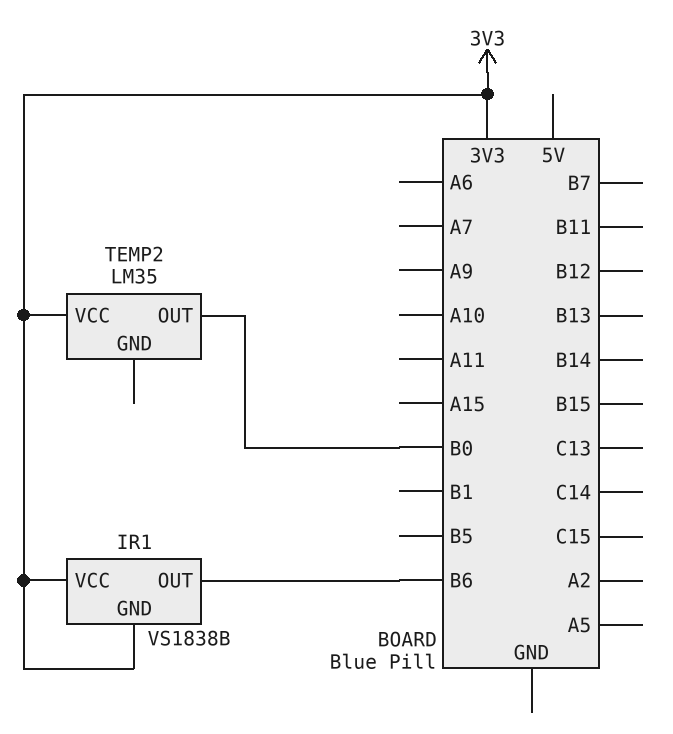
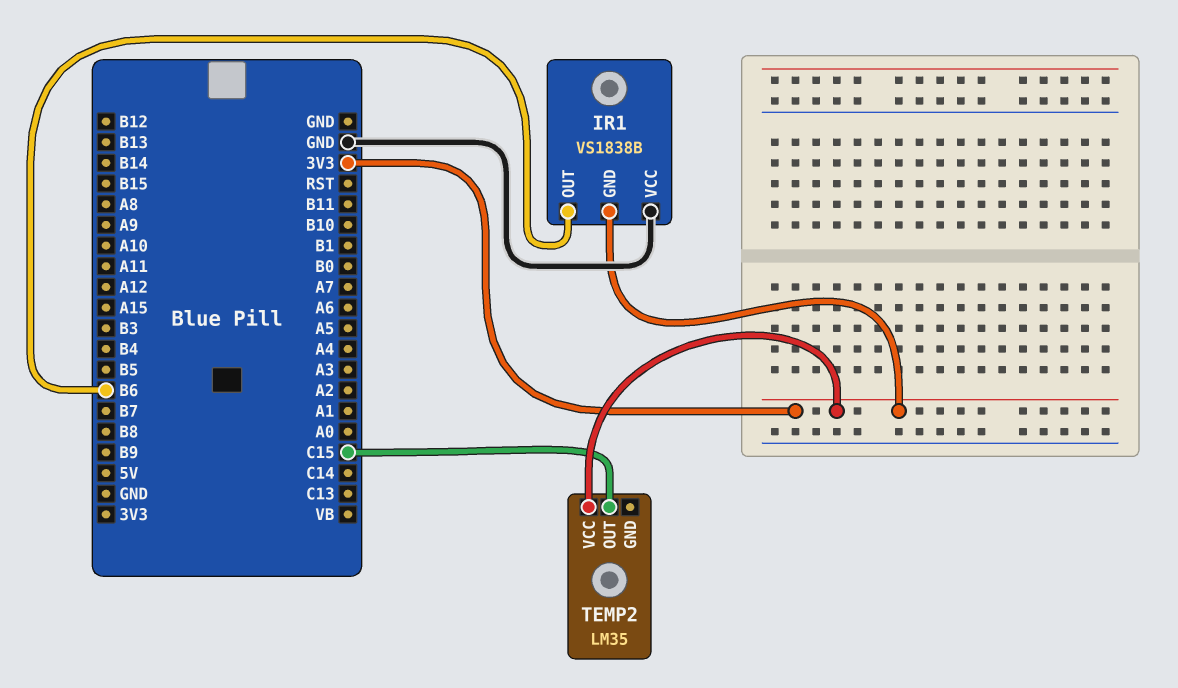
IR1 pin VCC: 3V3 -> GND
TEMP2 pin OUT: B0 -> C15

